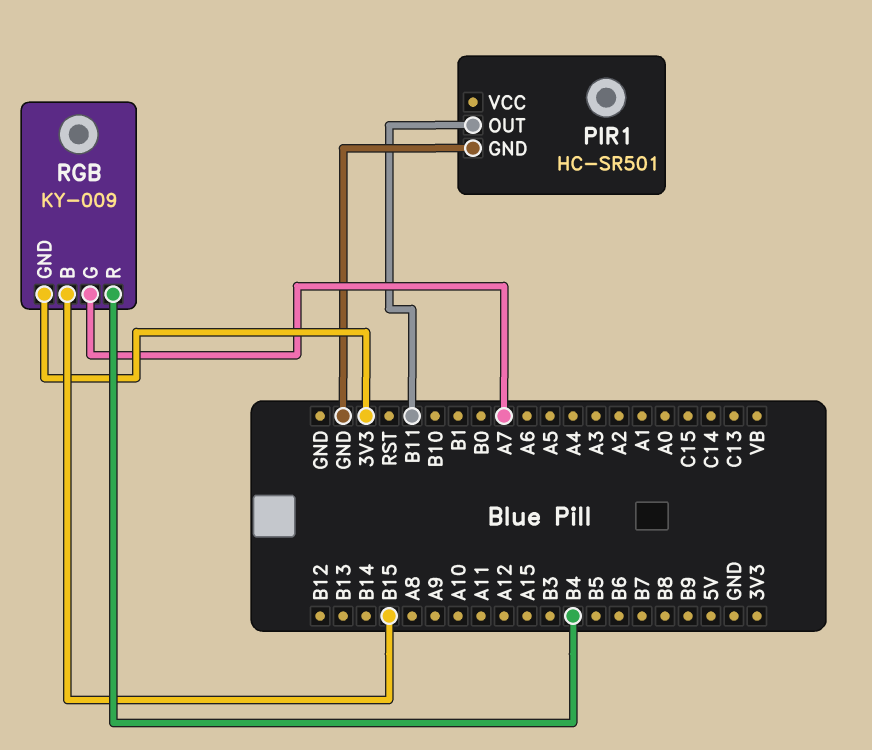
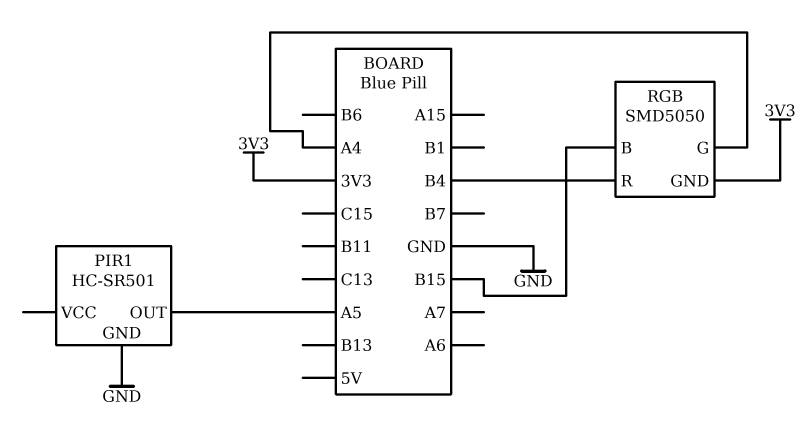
PIR1 pin OUT: B11 -> A5
RGB: KY-009 -> SMD5050
RGB pin G: A7 -> A4

